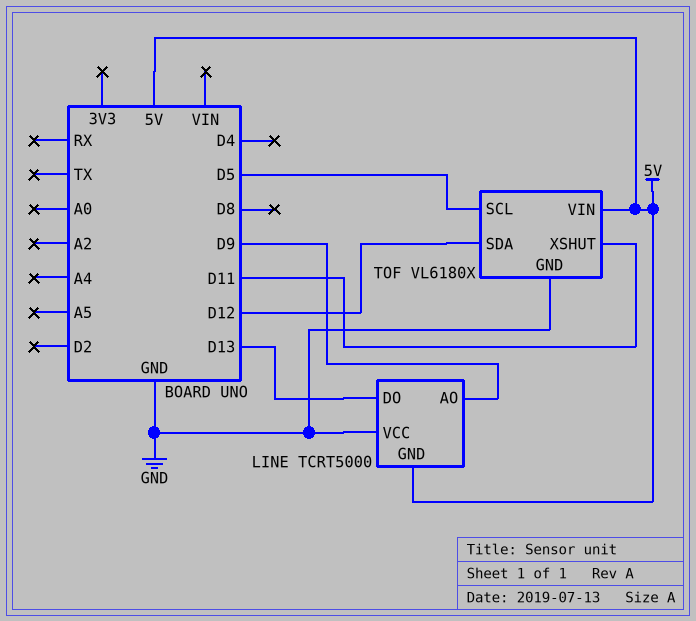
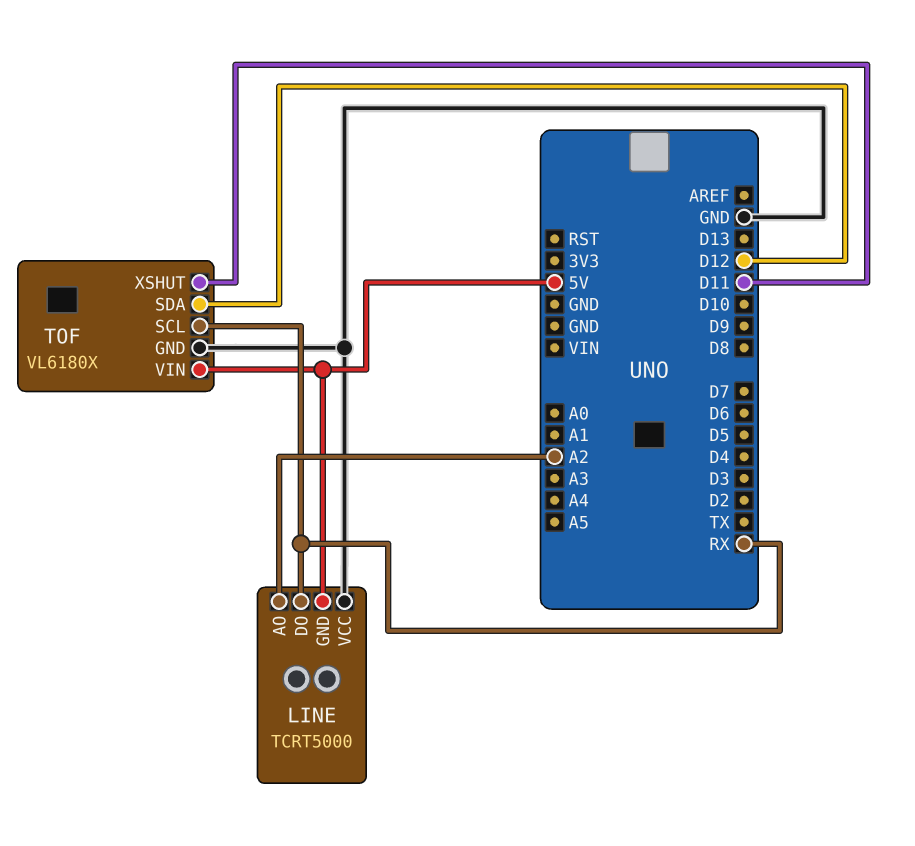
LINE pin AO: D9 -> A2
LINE pin DO: D13 -> RX
TOF pin SCL: D5 -> RX

